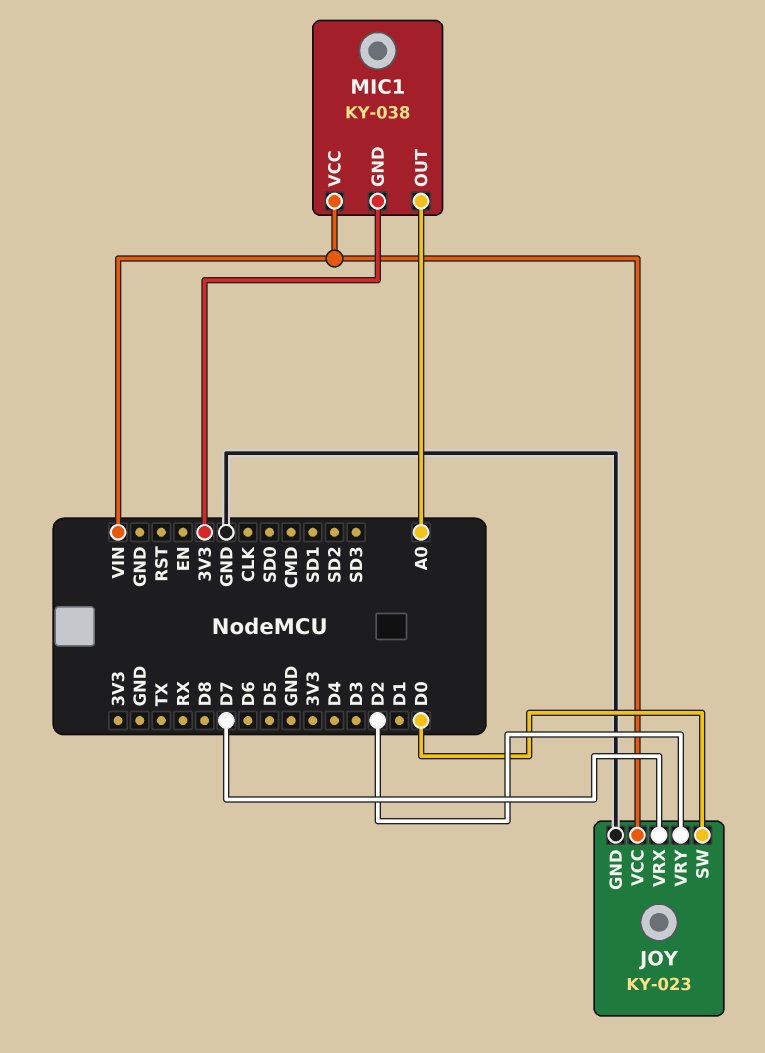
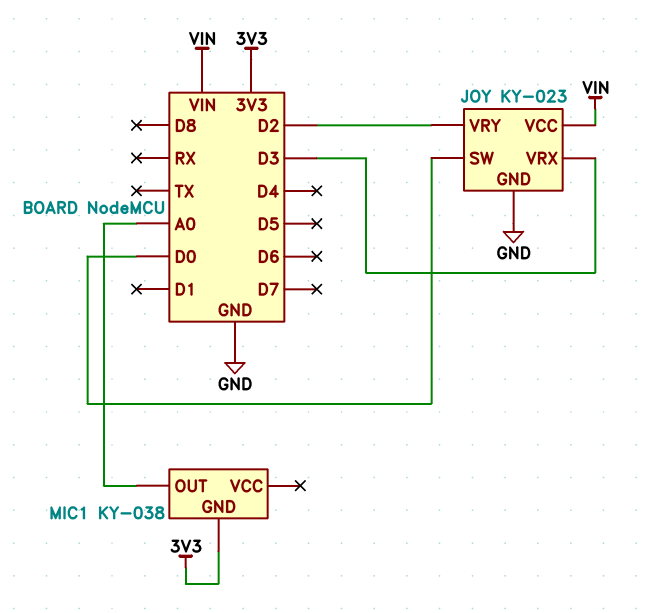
JOY pin VRX: D7 -> D3
MIC1 pin VCC: VIN -> none

